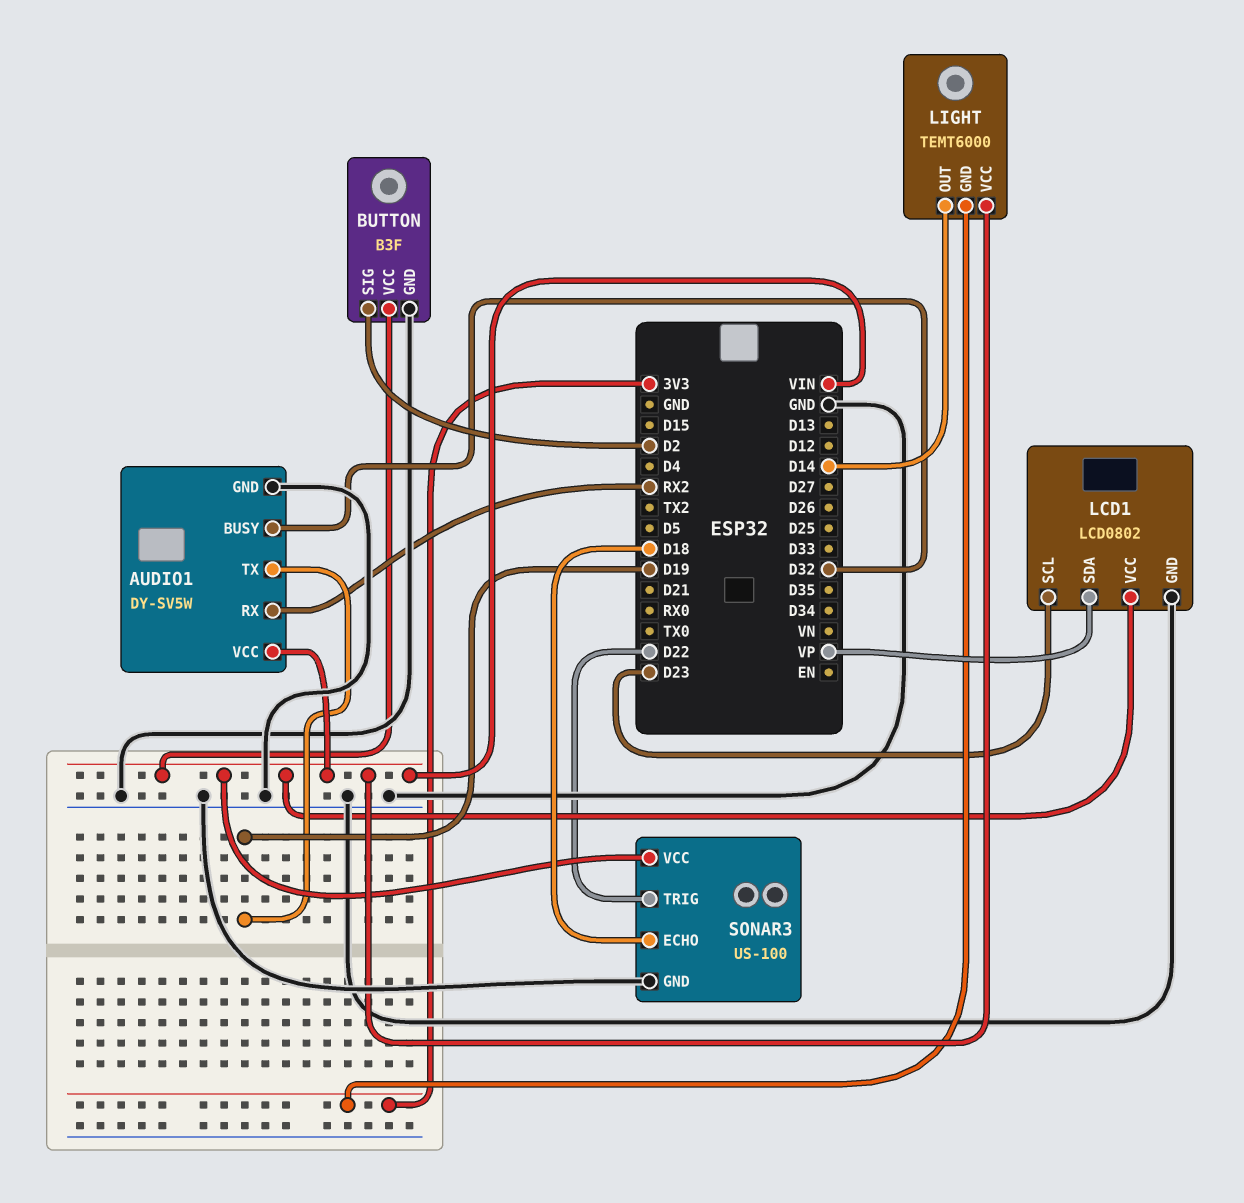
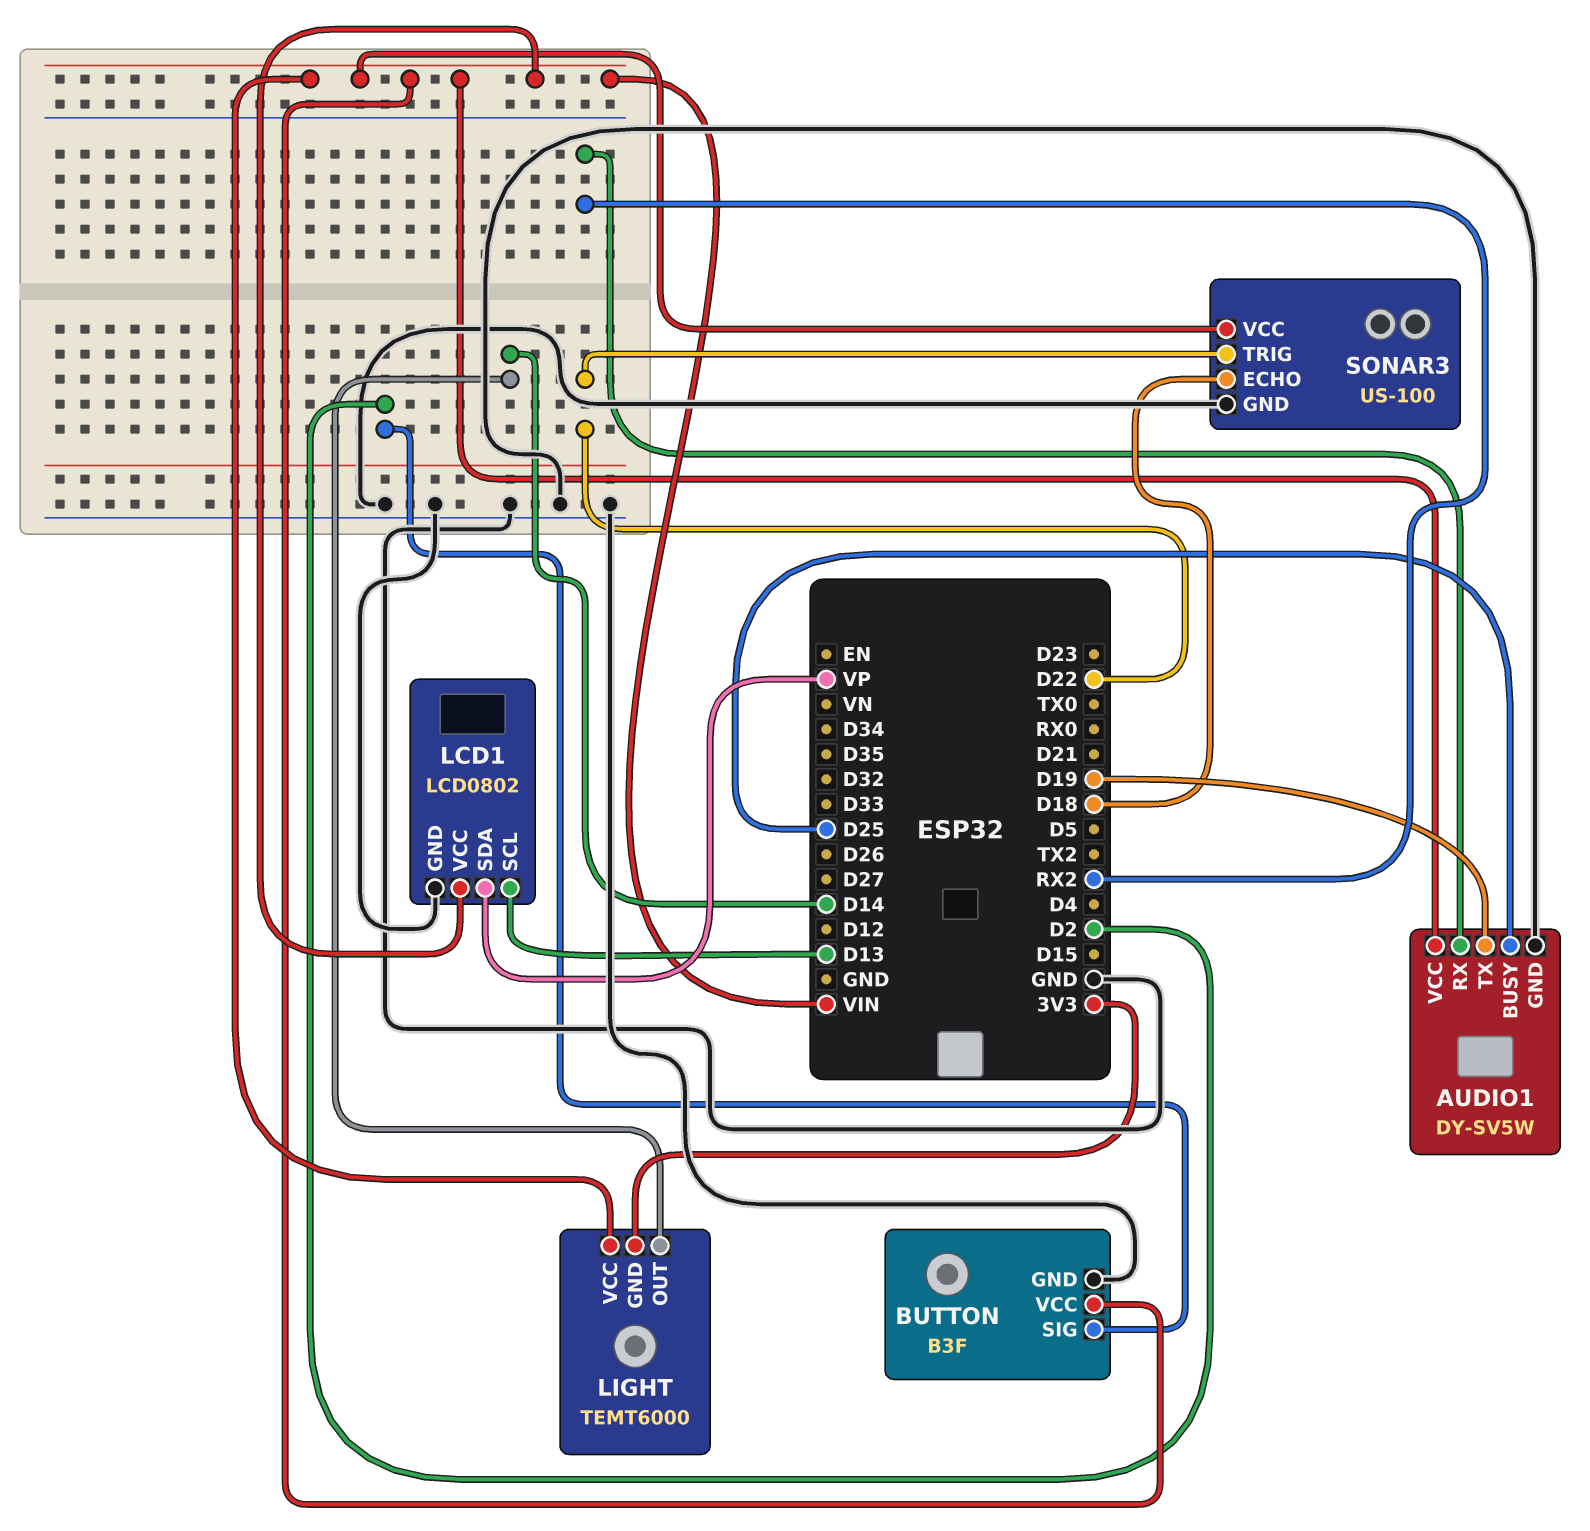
AUDIO1 pin BUSY: D32 -> D25
LCD1 pin SCL: D23 -> D13

